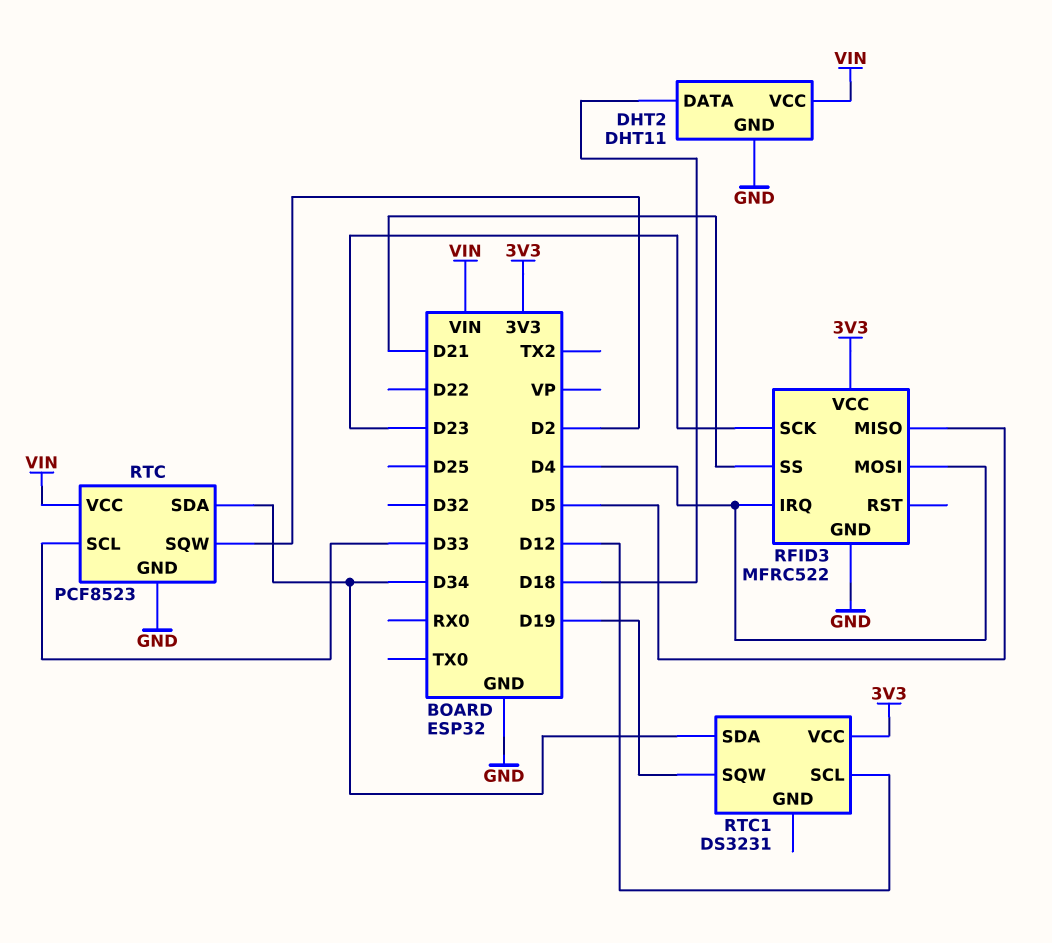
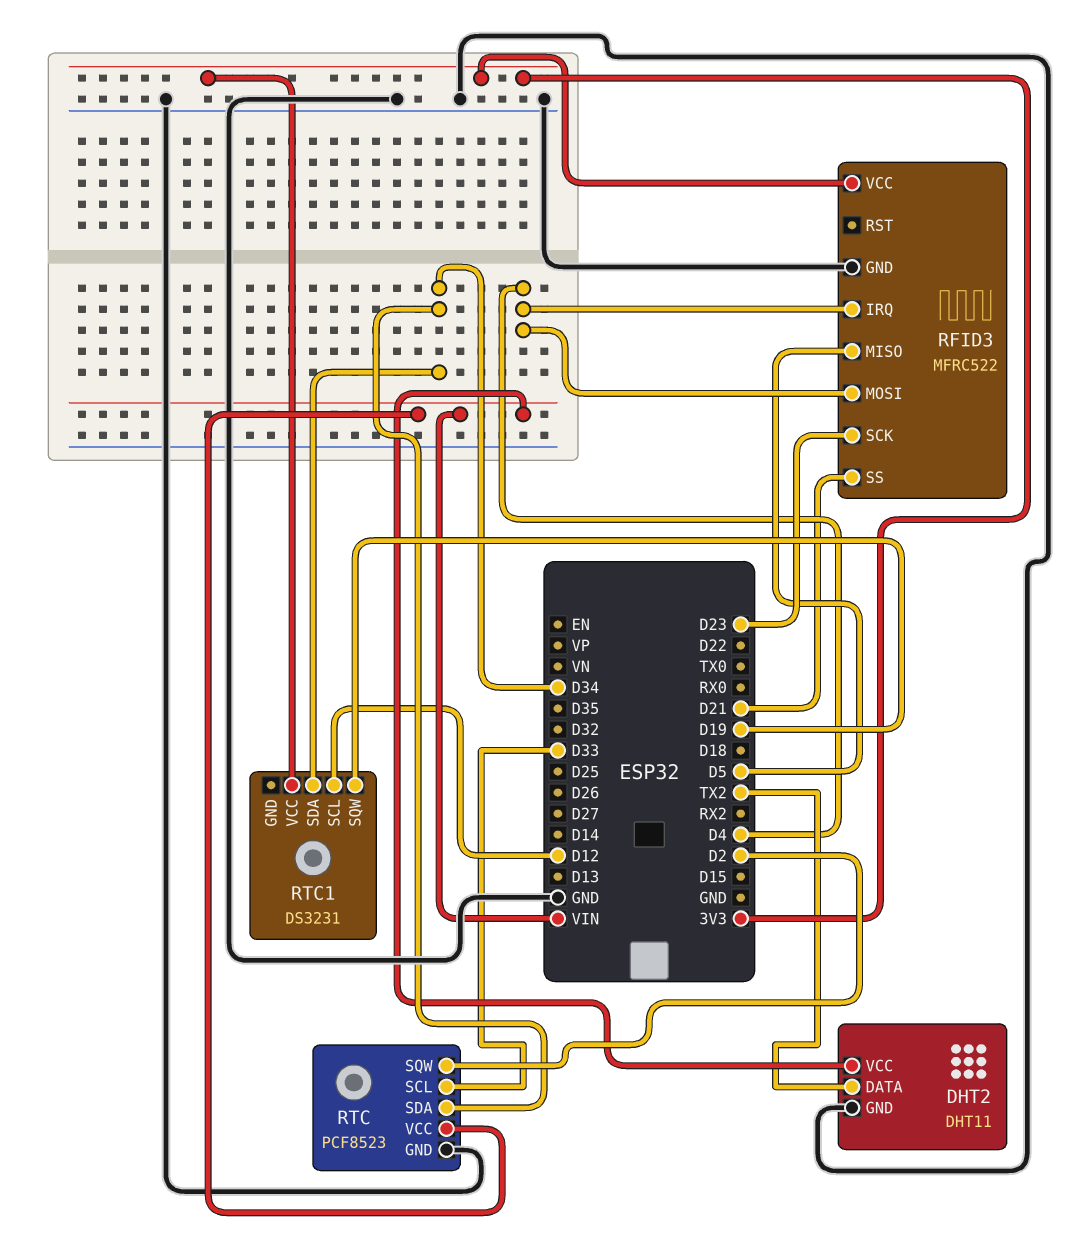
DHT2 pin DATA: D18 -> TX2

